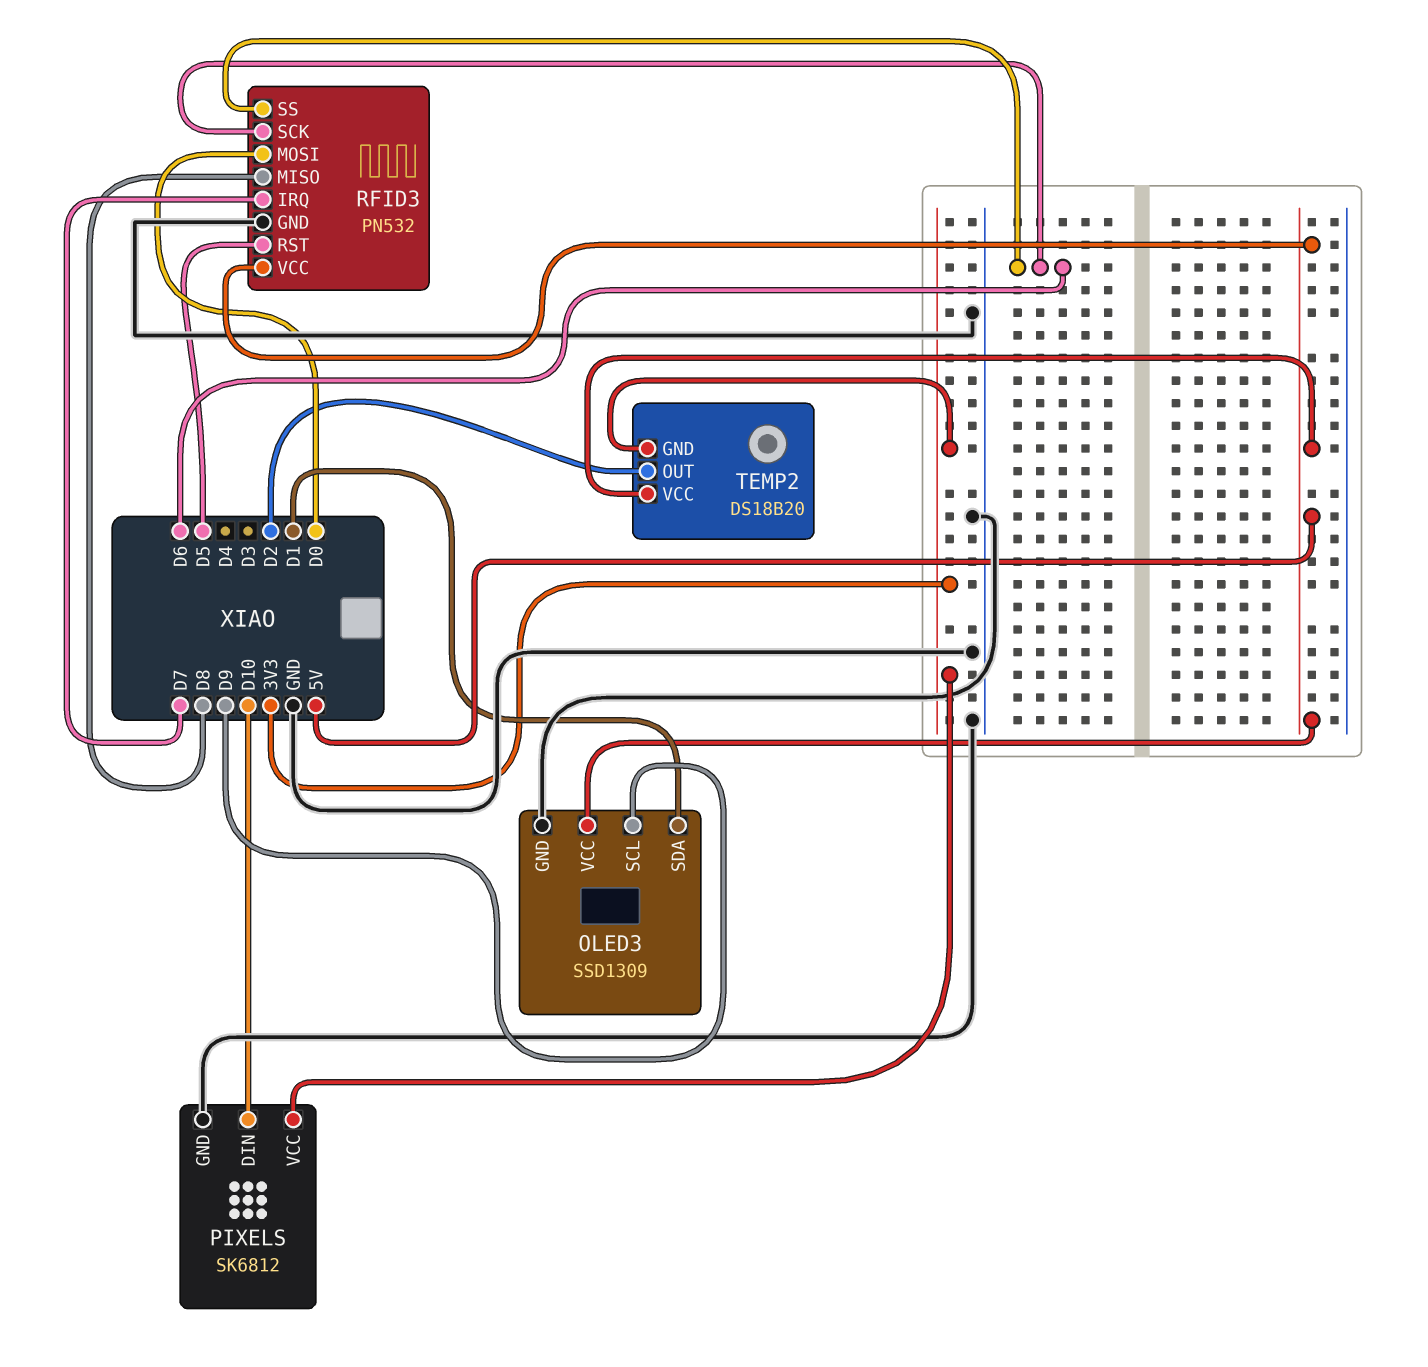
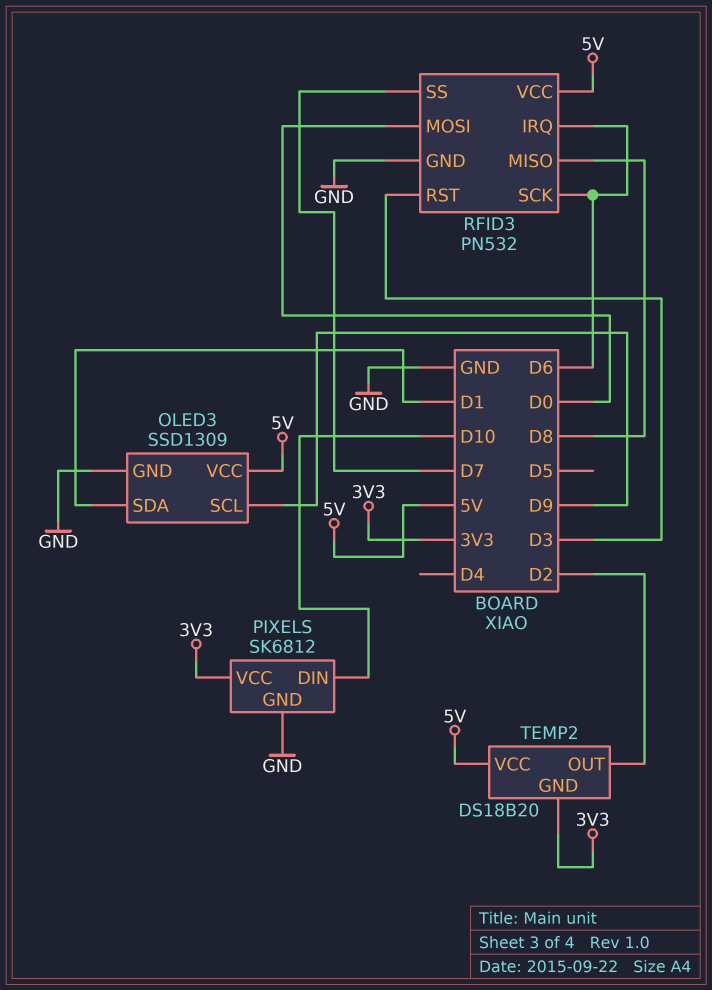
RFID3 pin IRQ: D7 -> D6
RFID3 pin RST: D5 -> D3
RFID3 pin SS: D6 -> D7

